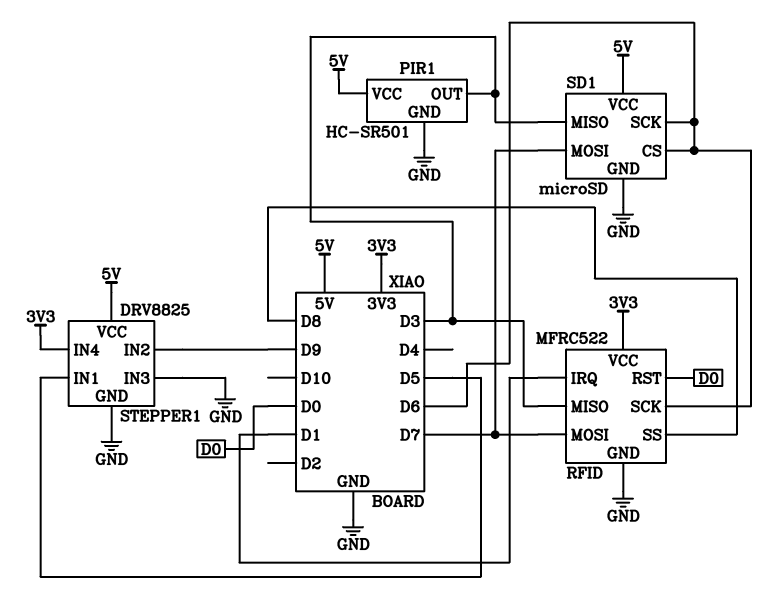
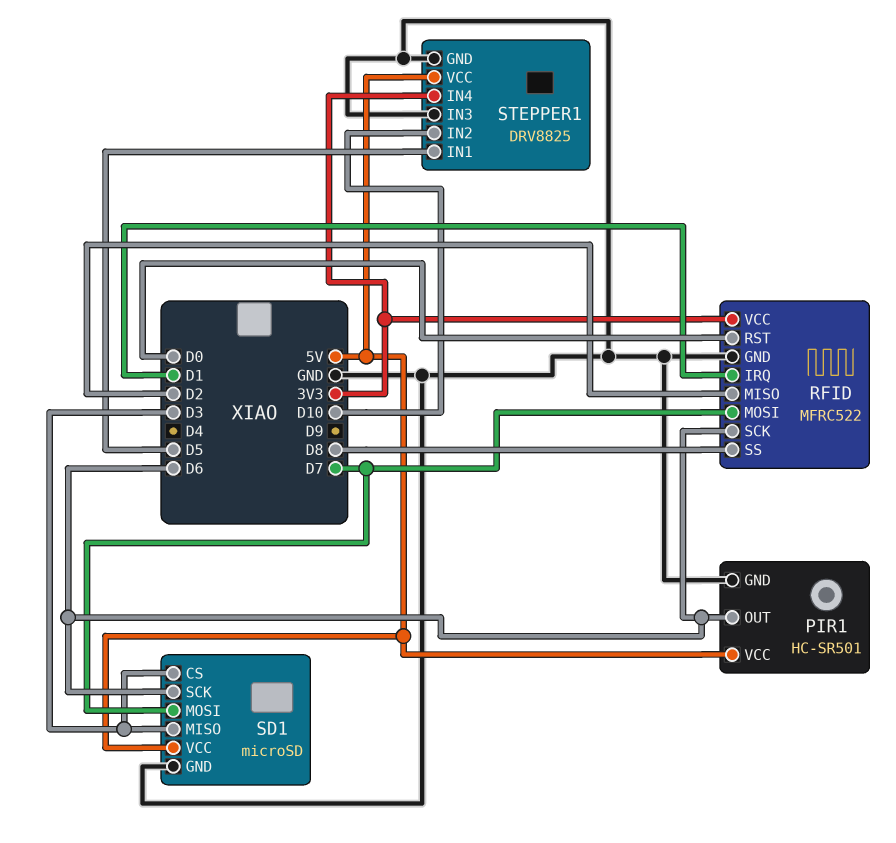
PIR1 pin OUT: D3 -> D6
RFID pin MISO: D3 -> D2
SD1 pin CS: D6 -> D3
STEPPER1 pin IN2: D9 -> D10

